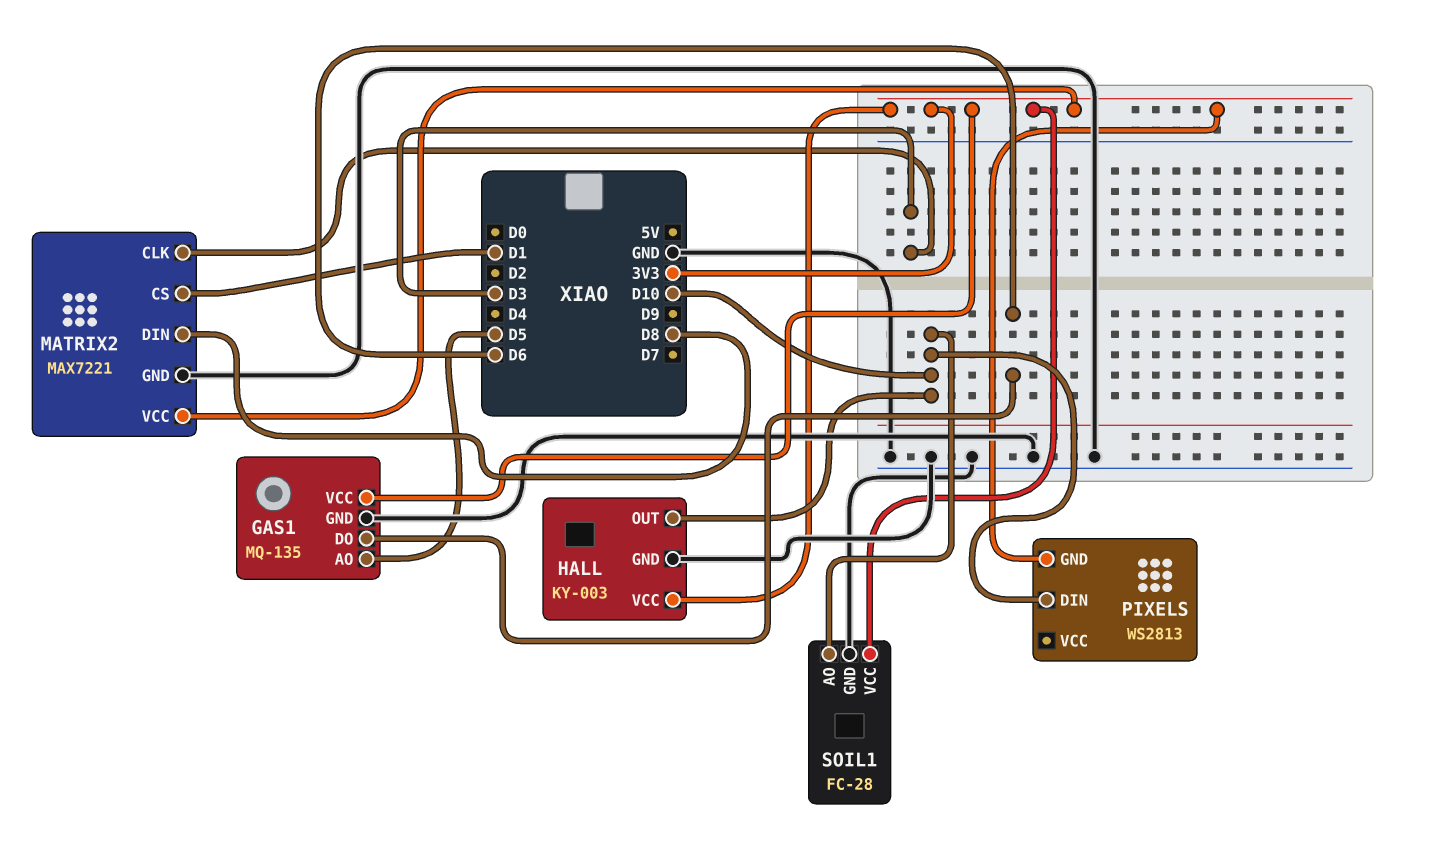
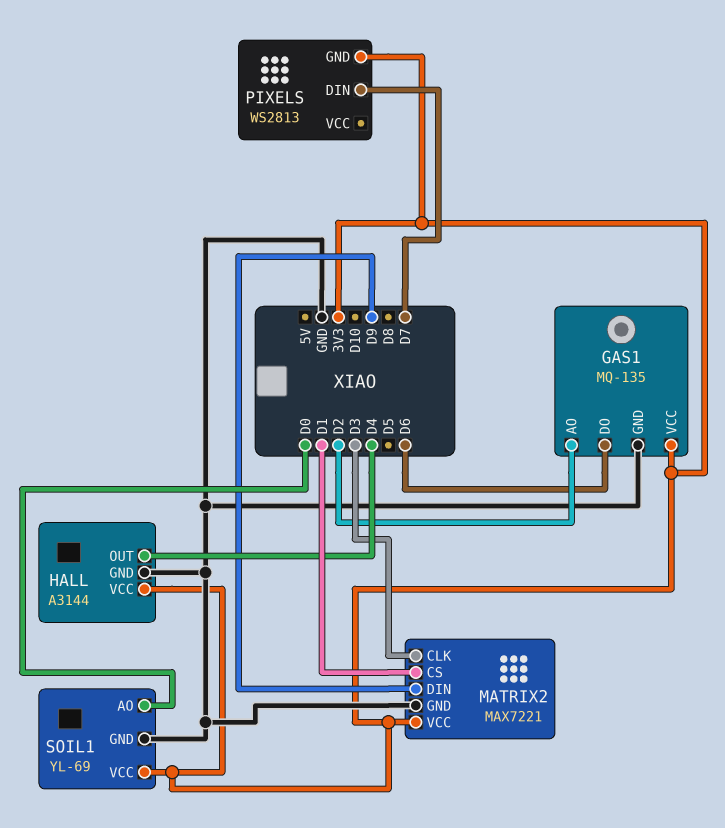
GAS1 pin AO: D5 -> D2
HALL: KY-003 -> A3144
HALL pin OUT: D10 -> D4
MATRIX2 pin DIN: D8 -> D9
PIXELS pin DIN: D10 -> D7
SOIL1: FC-28 -> YL-69
SOIL1 pin AO: D10 -> D0

